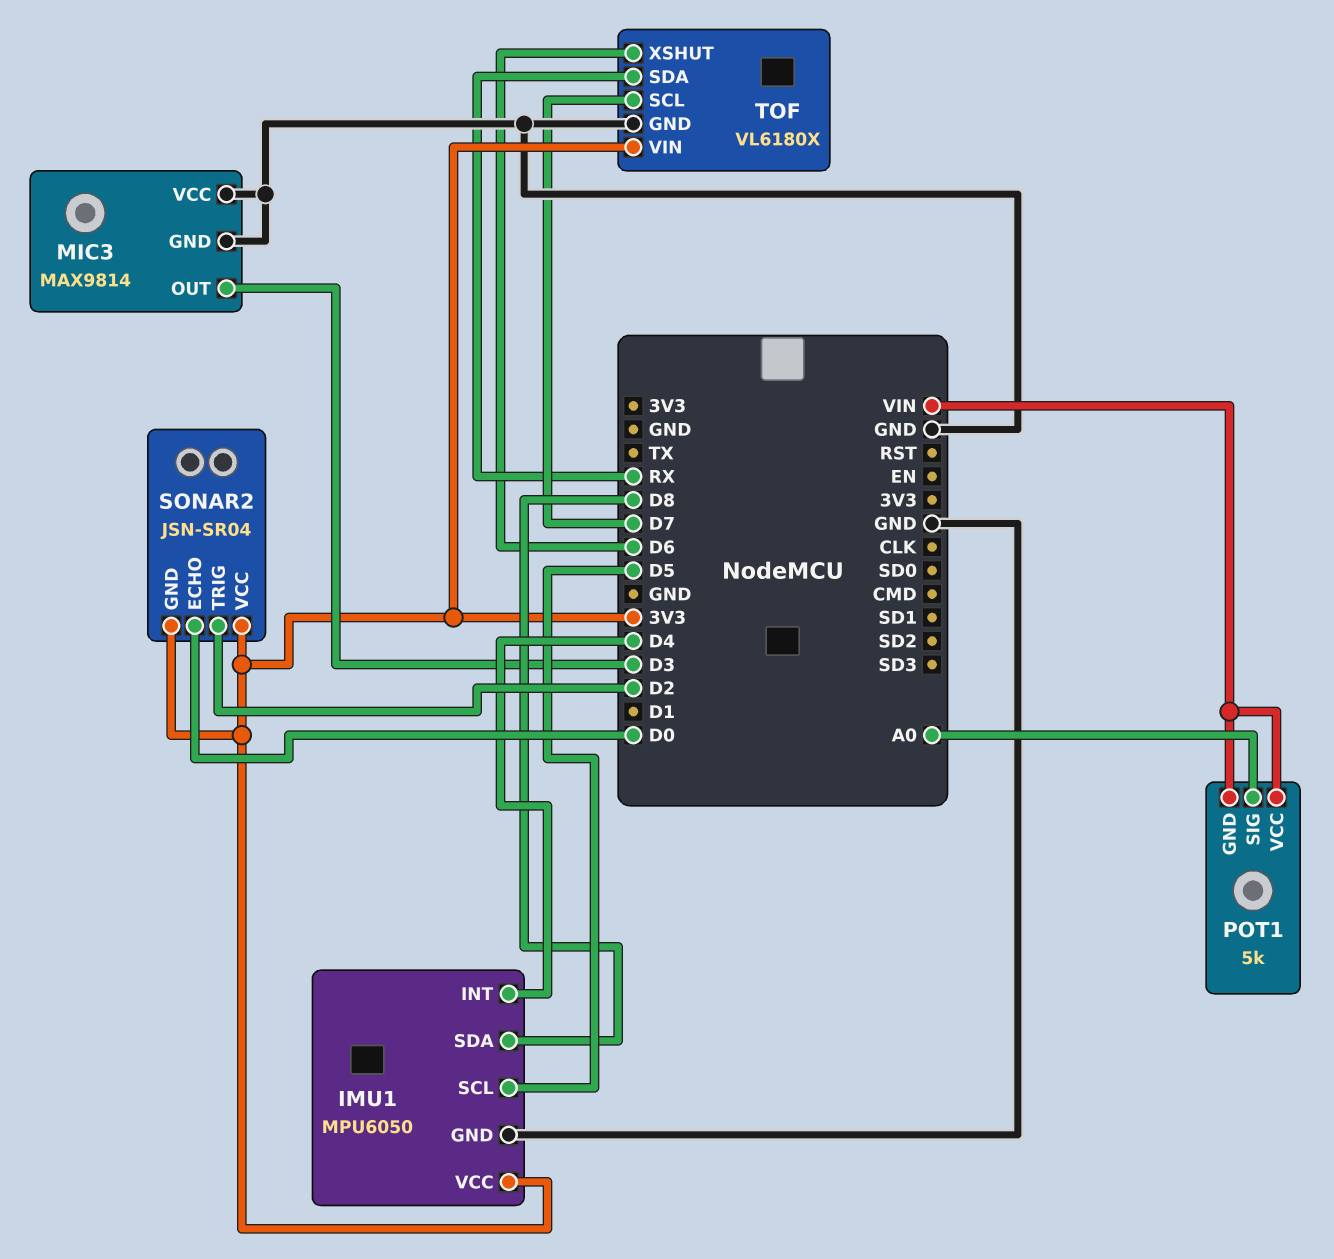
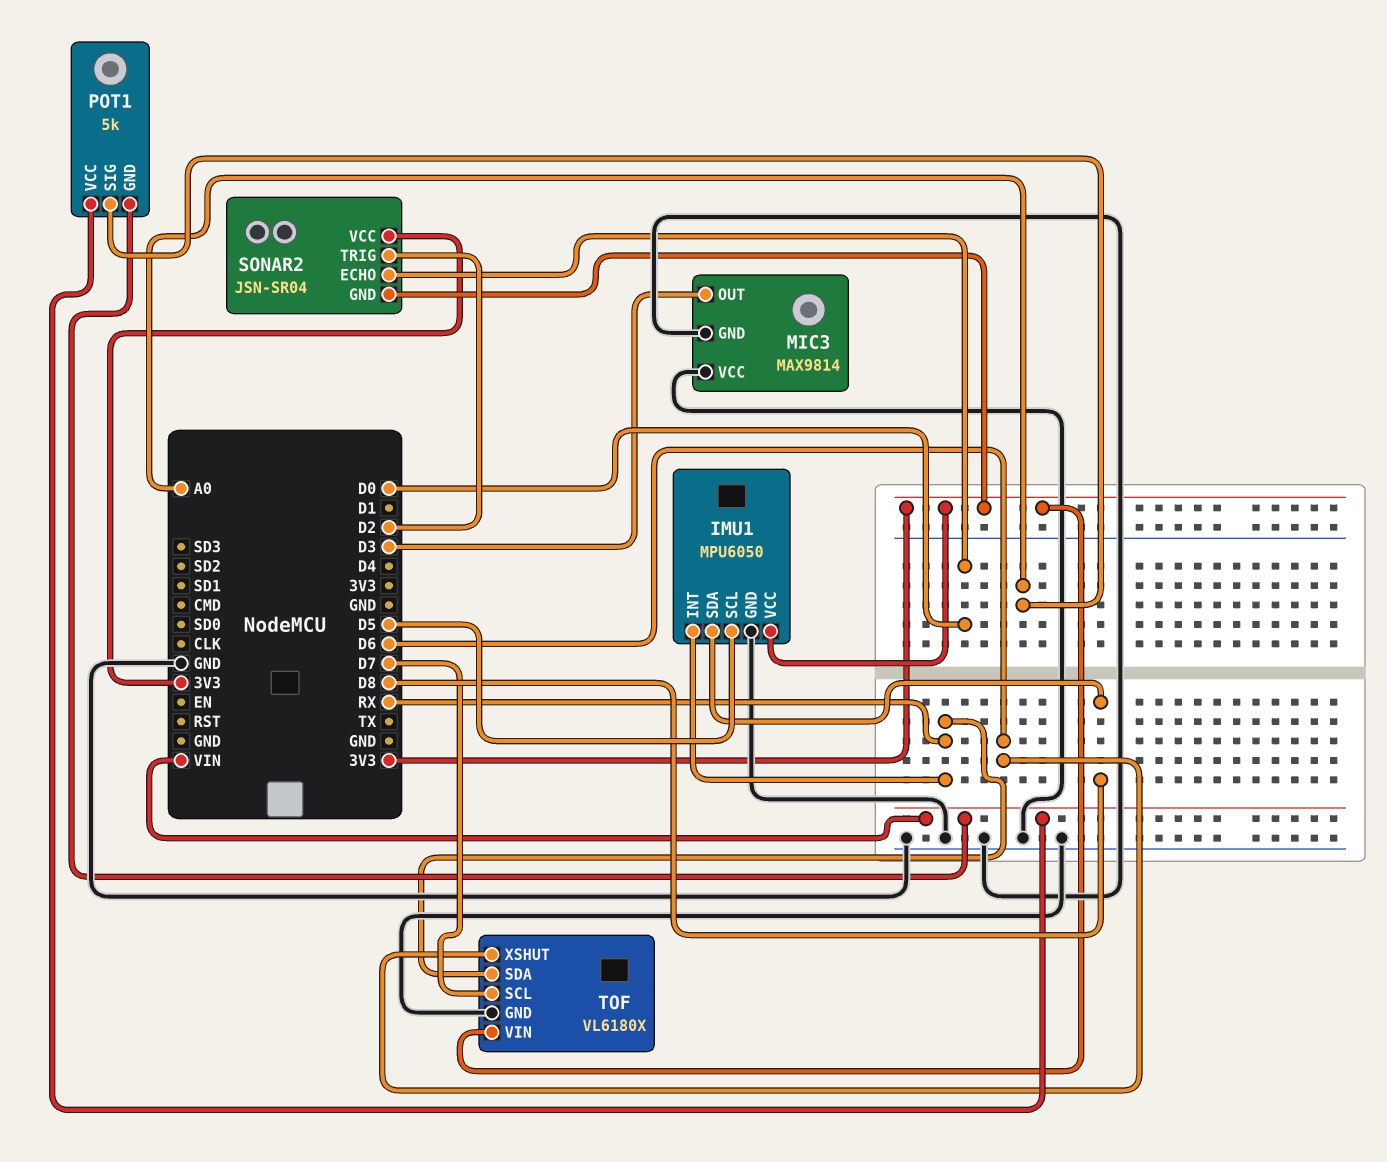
IMU1 pin INT: D4 -> RX

